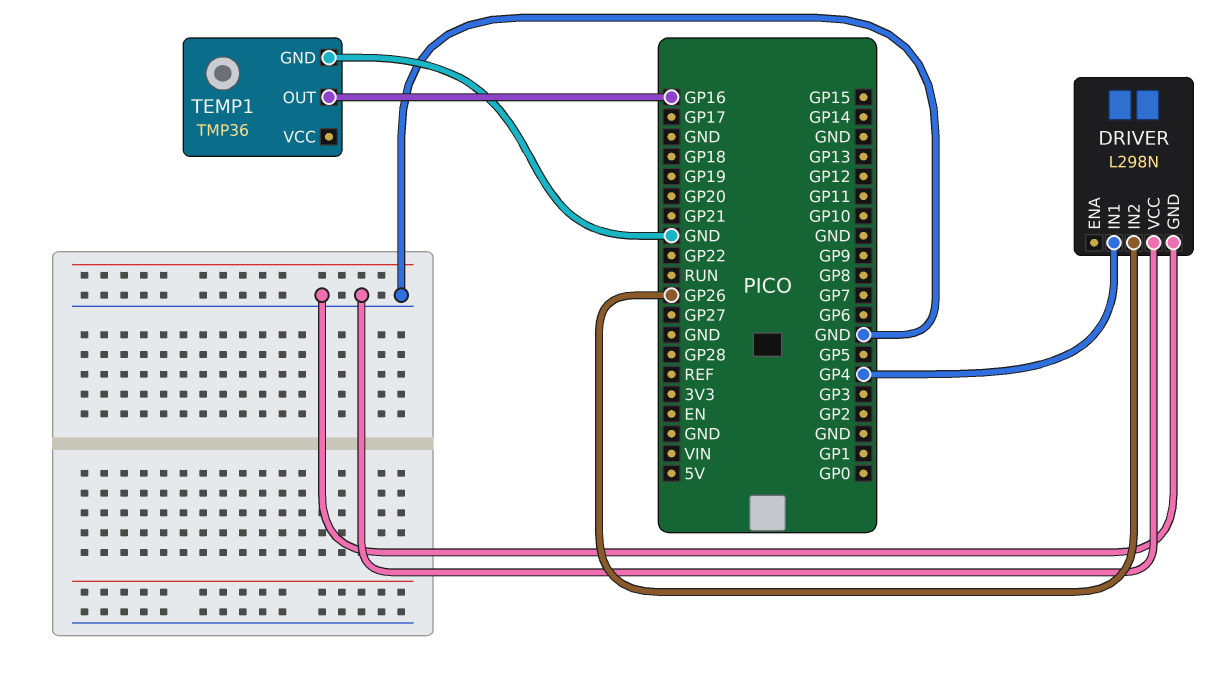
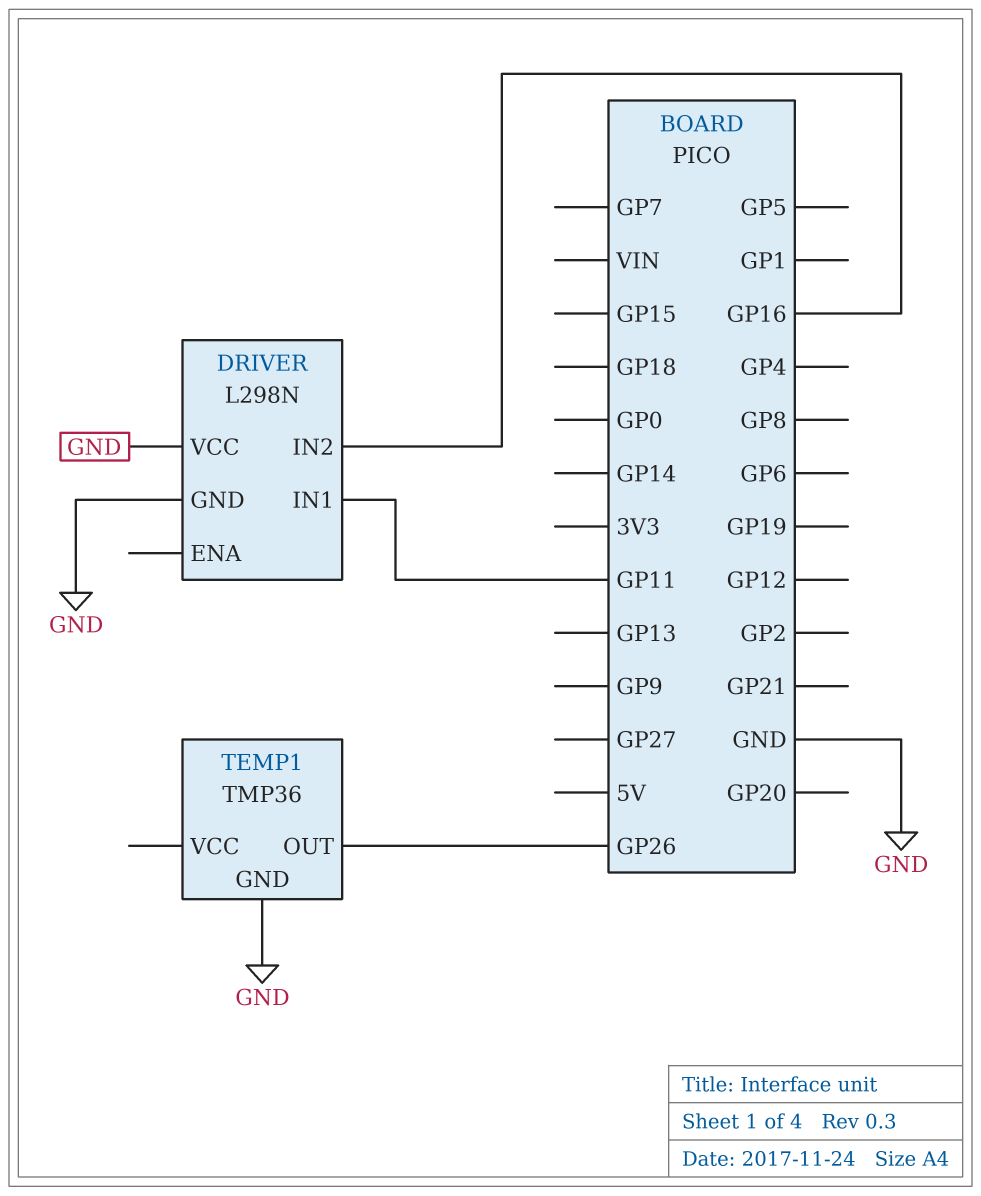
DRIVER pin IN1: GP4 -> GP11
DRIVER pin IN2: GP26 -> GP16
TEMP1 pin OUT: GP16 -> GP26

